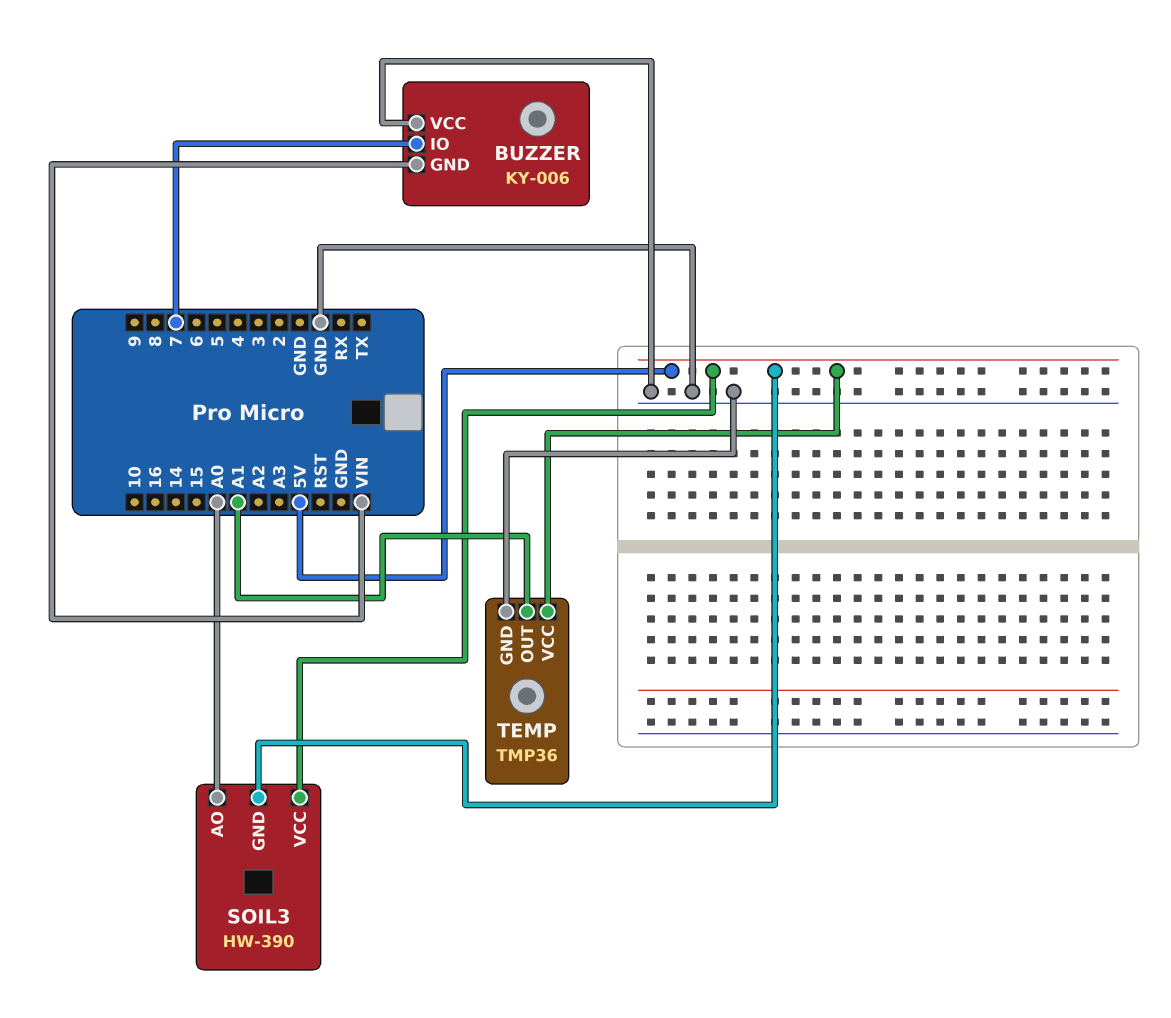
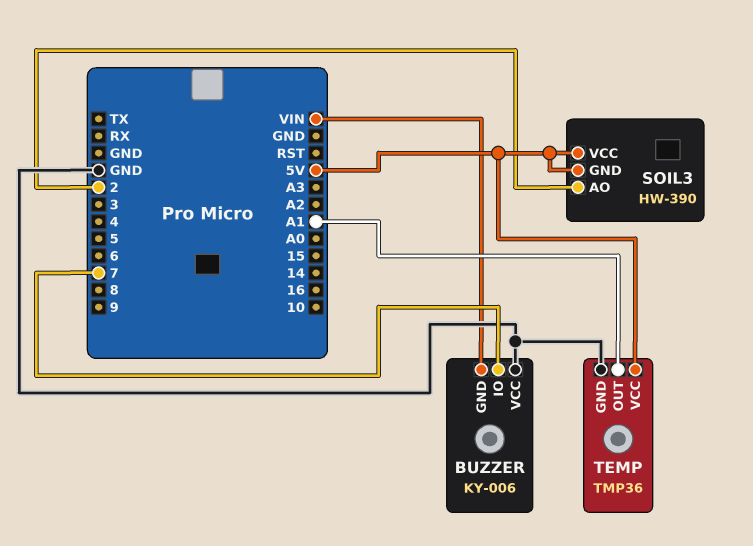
SOIL3 pin AO: A0 -> 2

